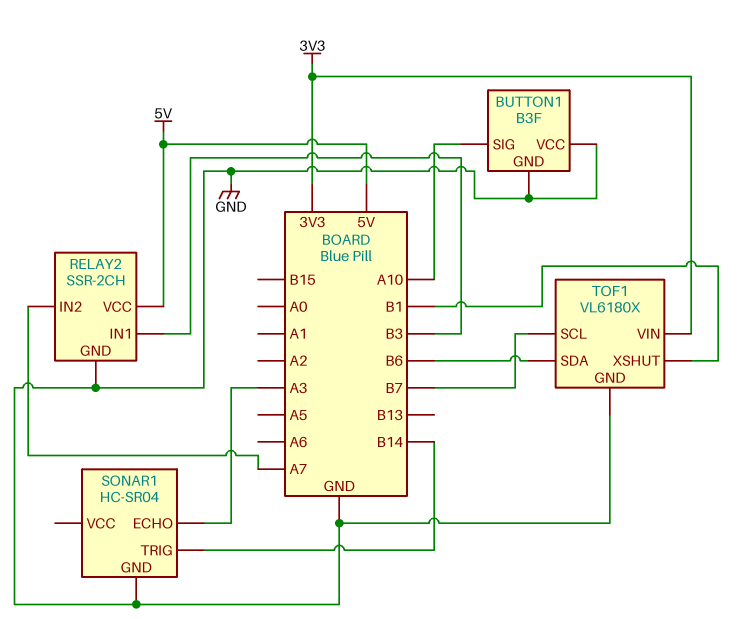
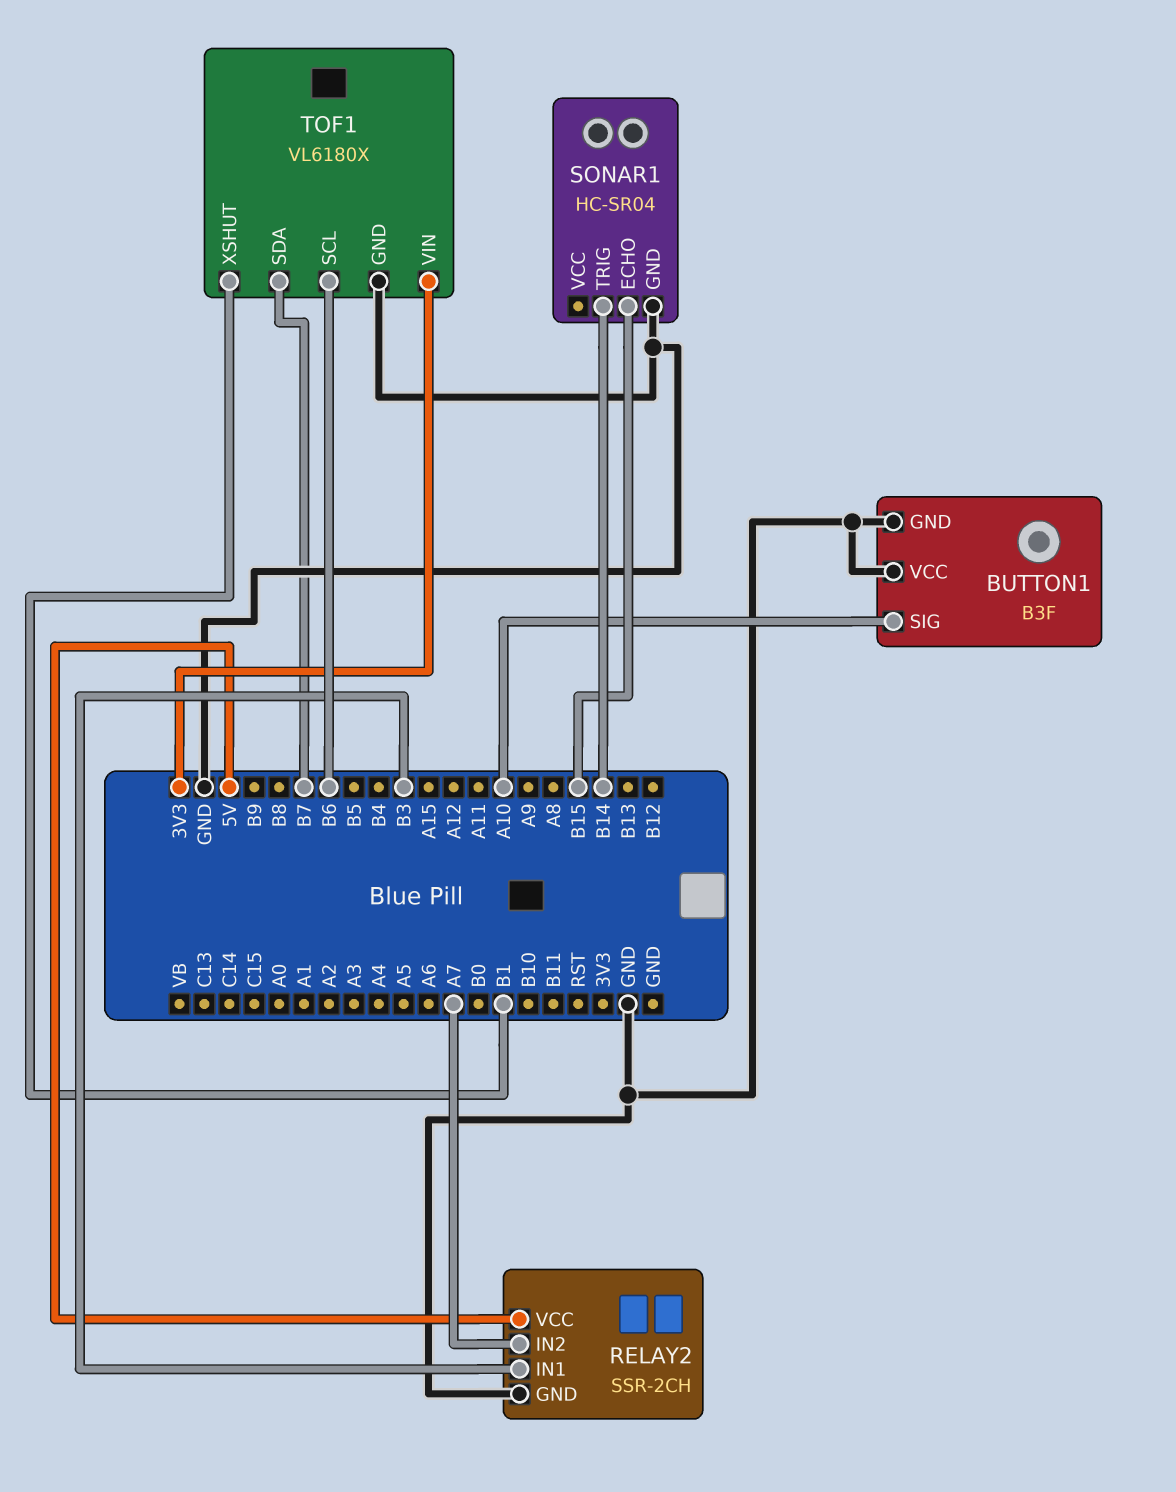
SONAR1 pin ECHO: A3 -> B15
TOF1 pin SCL: B7 -> B6
TOF1 pin SDA: B6 -> B7

